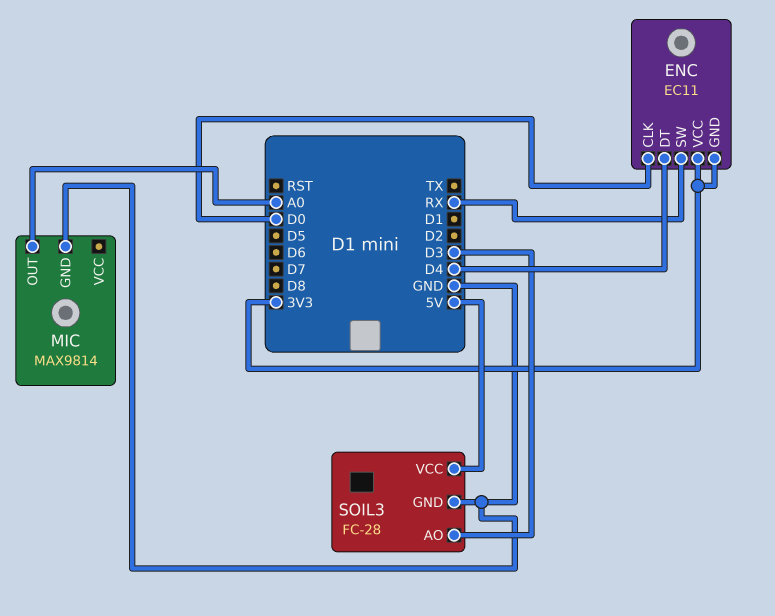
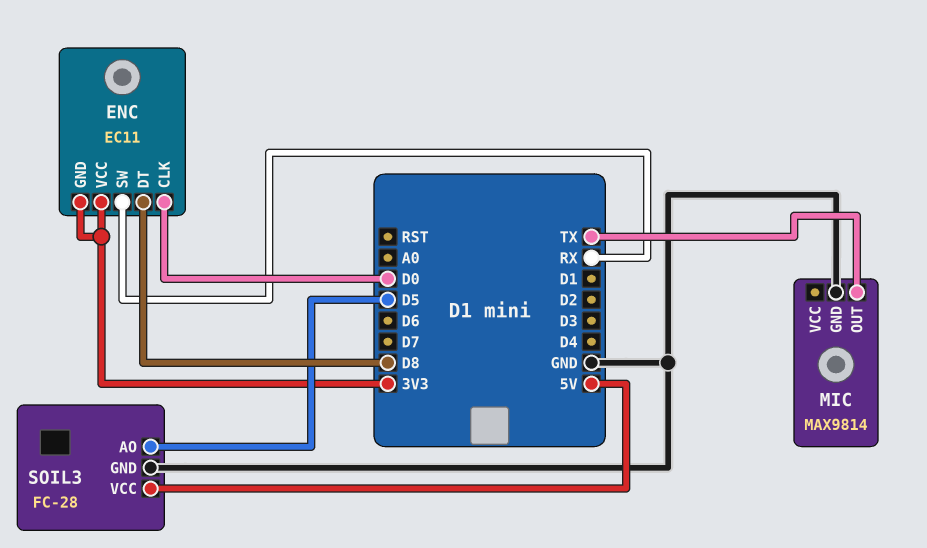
ENC pin DT: D4 -> D8
MIC pin OUT: A0 -> TX
SOIL3 pin AO: D3 -> D5

